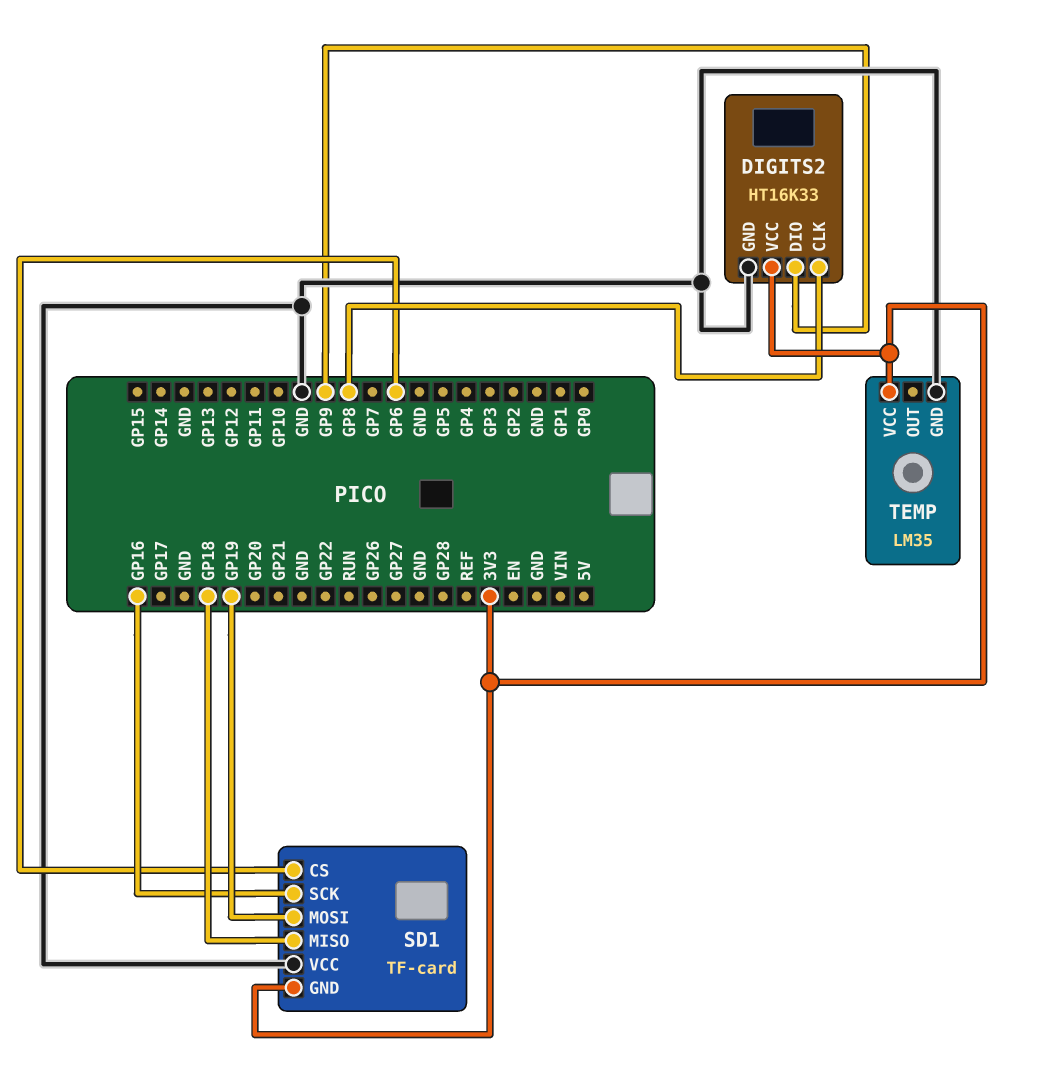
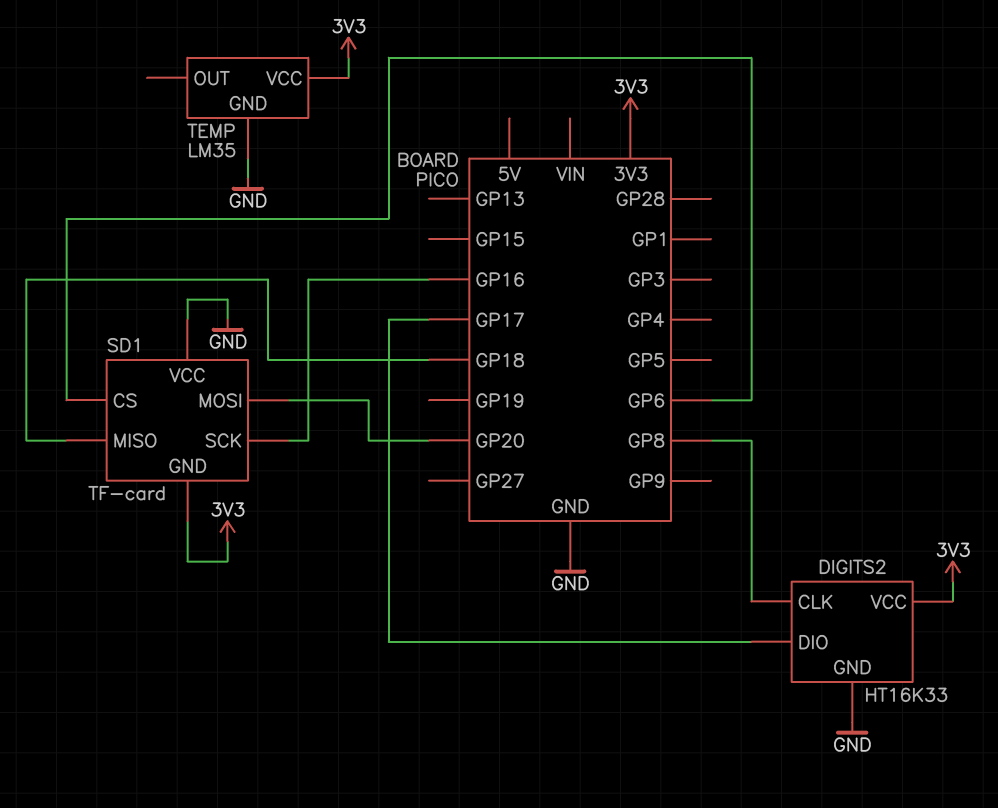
DIGITS2 pin DIO: GP9 -> GP17
SD1 pin MOSI: GP19 -> GP20

